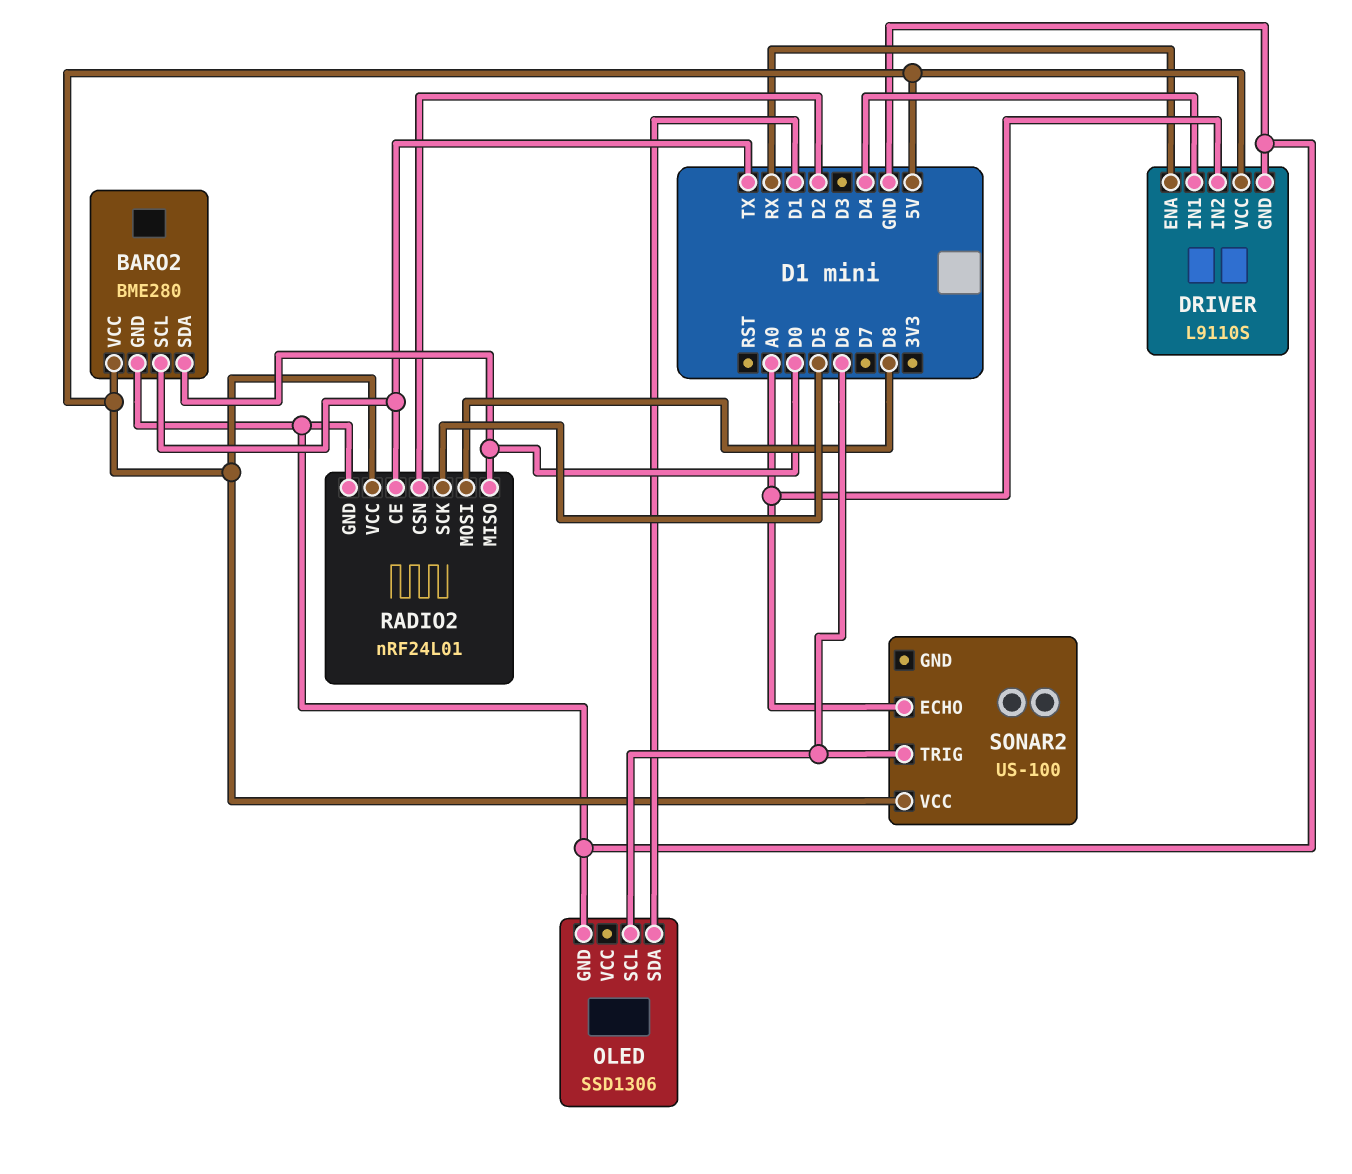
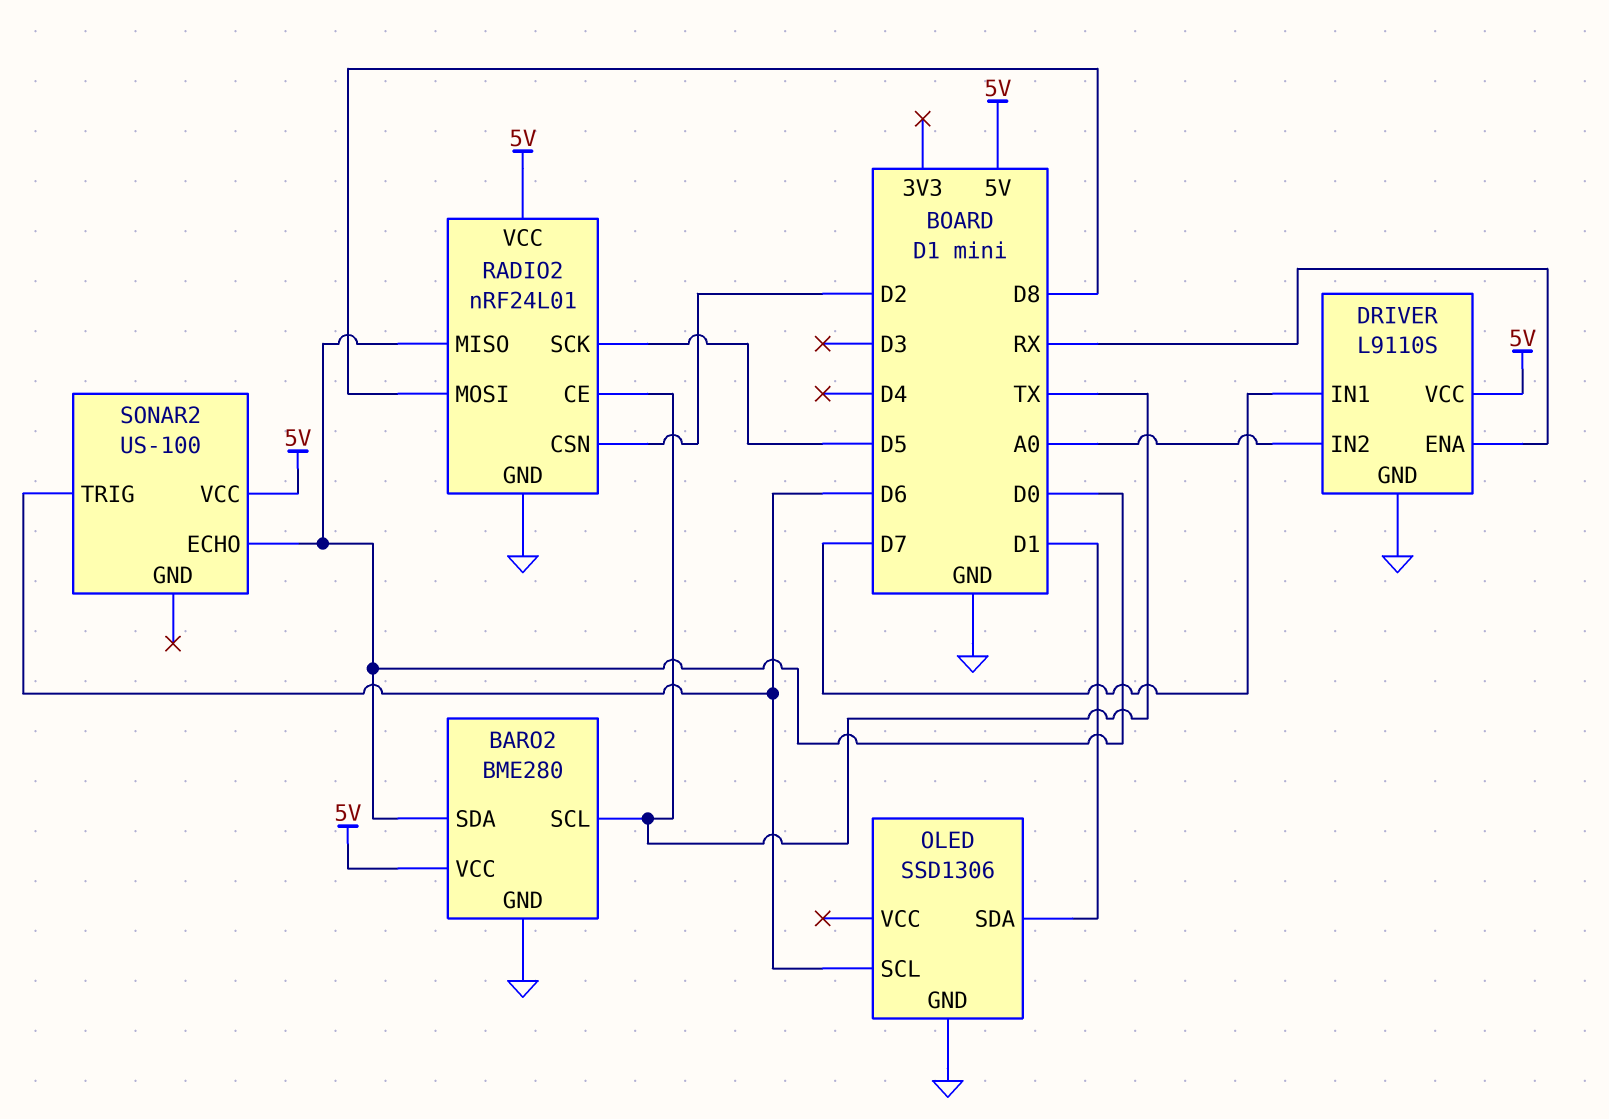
DRIVER pin IN1: D4 -> D7
SONAR2 pin ECHO: A0 -> D0

